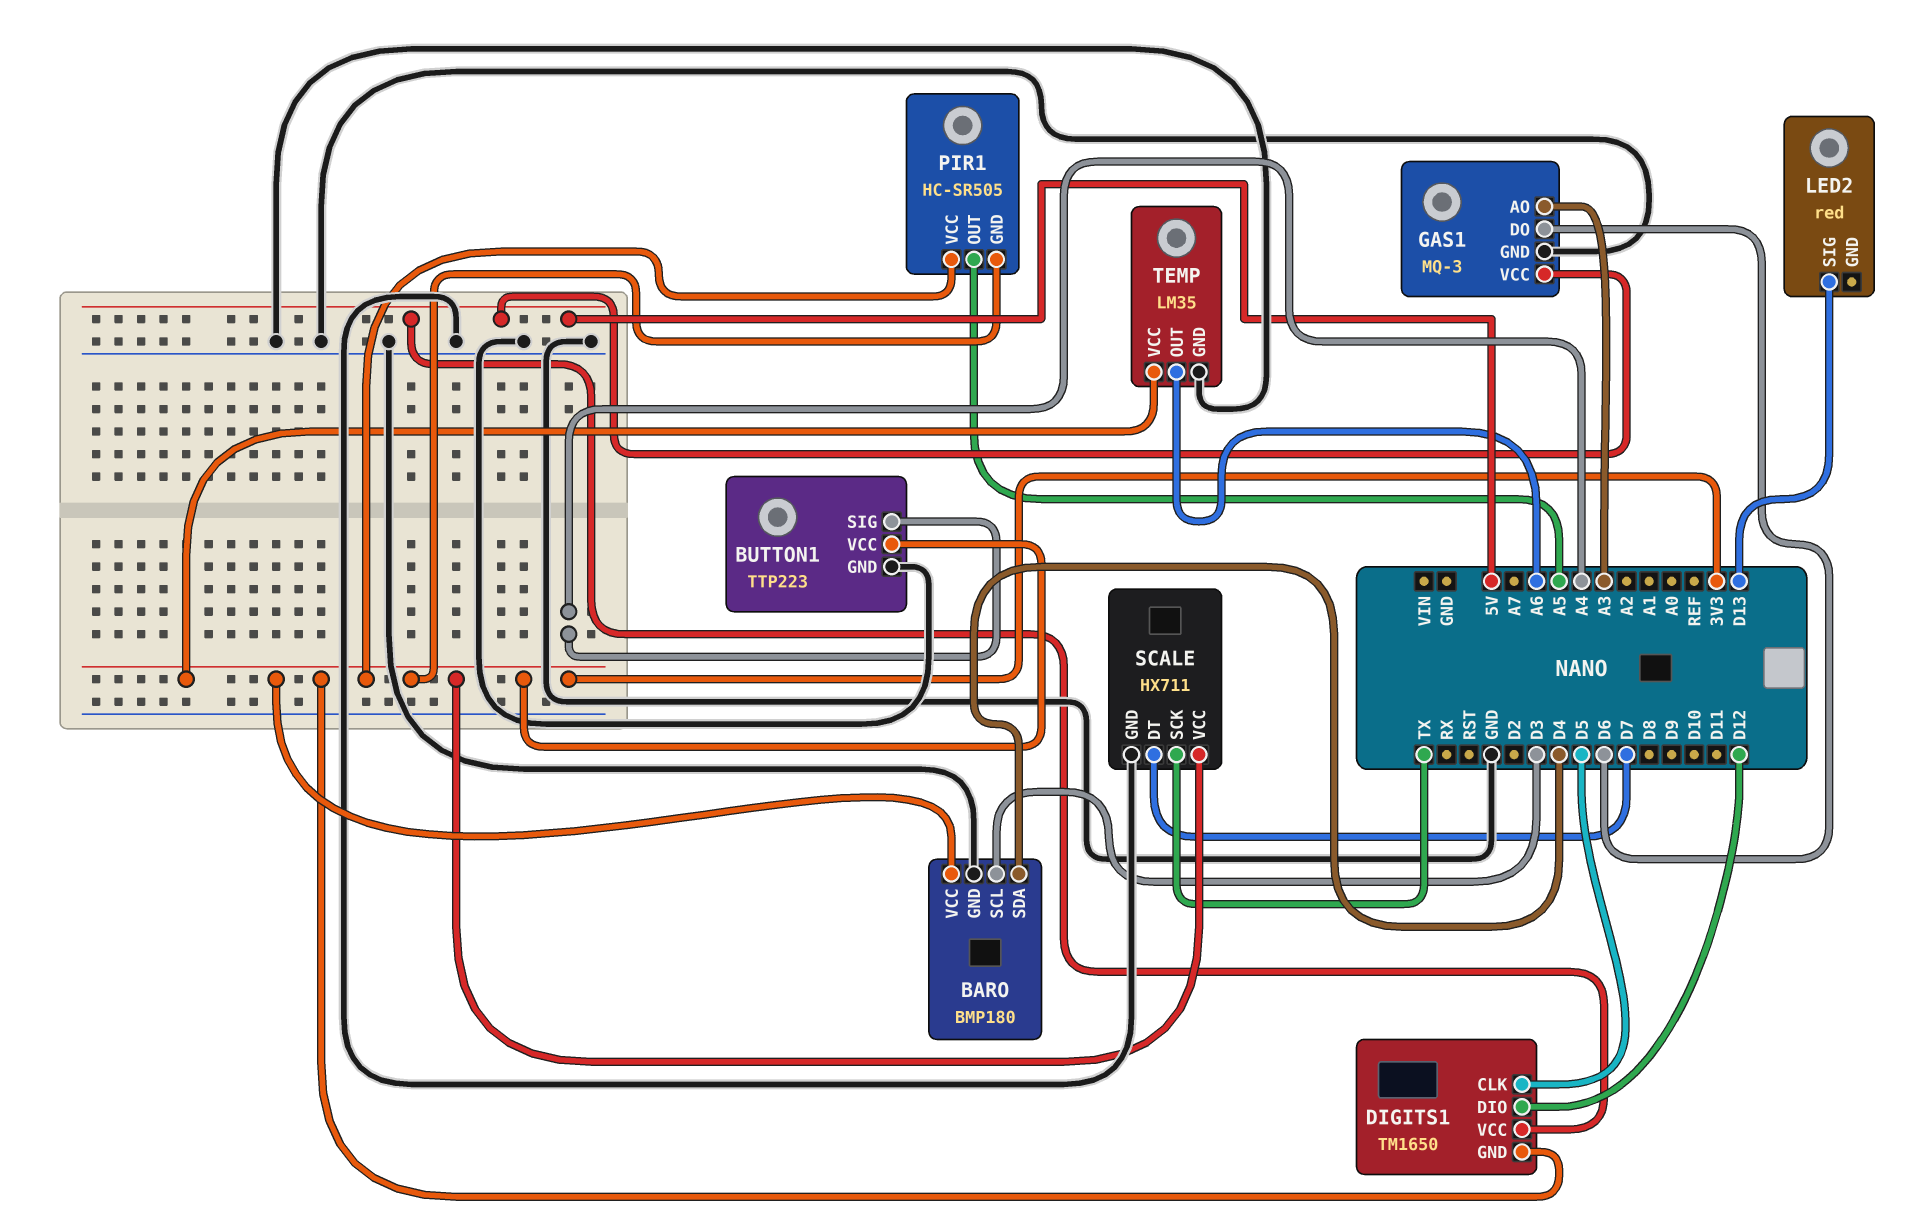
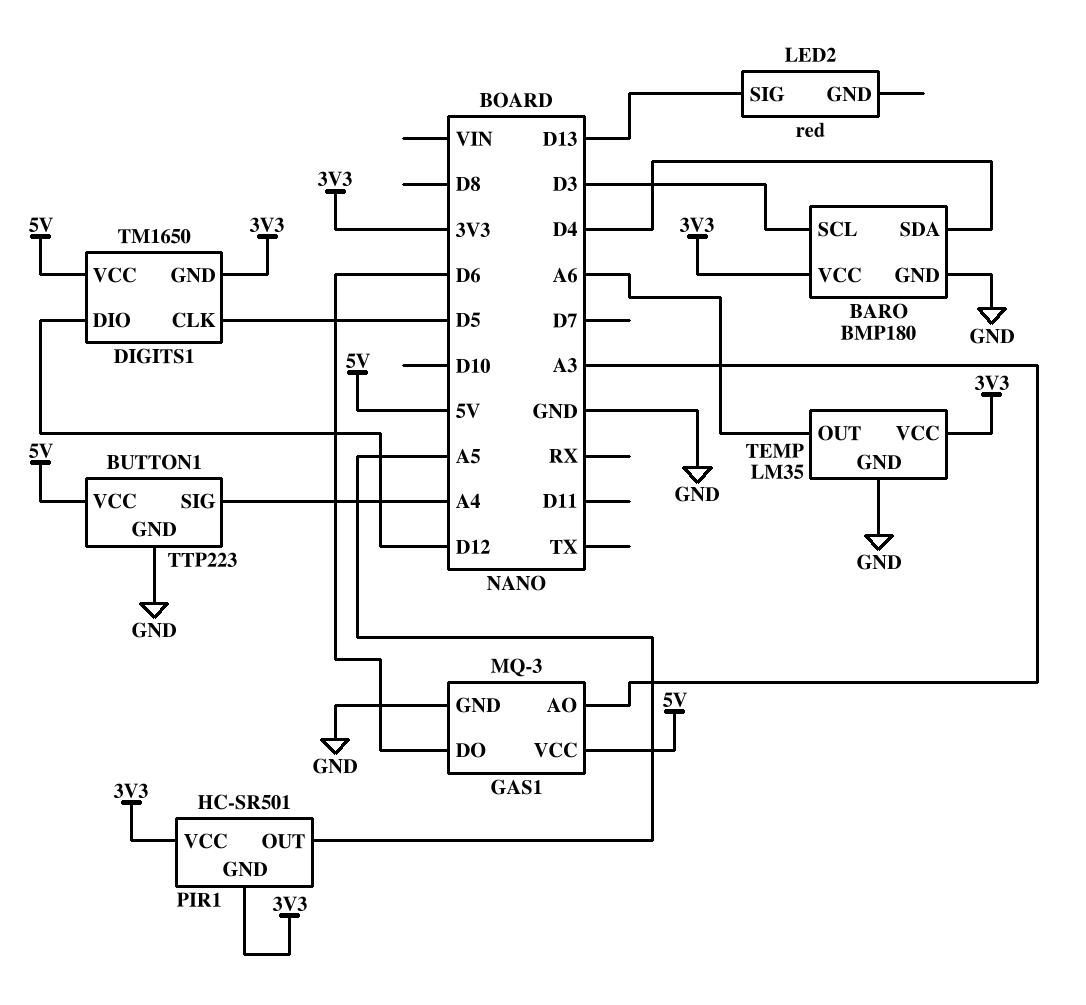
BUTTON1 pin VCC: 3V3 -> 5V
PIR1: HC-SR505 -> HC-SR501
SCALE: HX711 -> none
SCALE pin DT: D7 -> none
SCALE pin GND: GND -> none
SCALE pin SCK: TX -> none
SCALE pin VCC: 3V3 -> none

